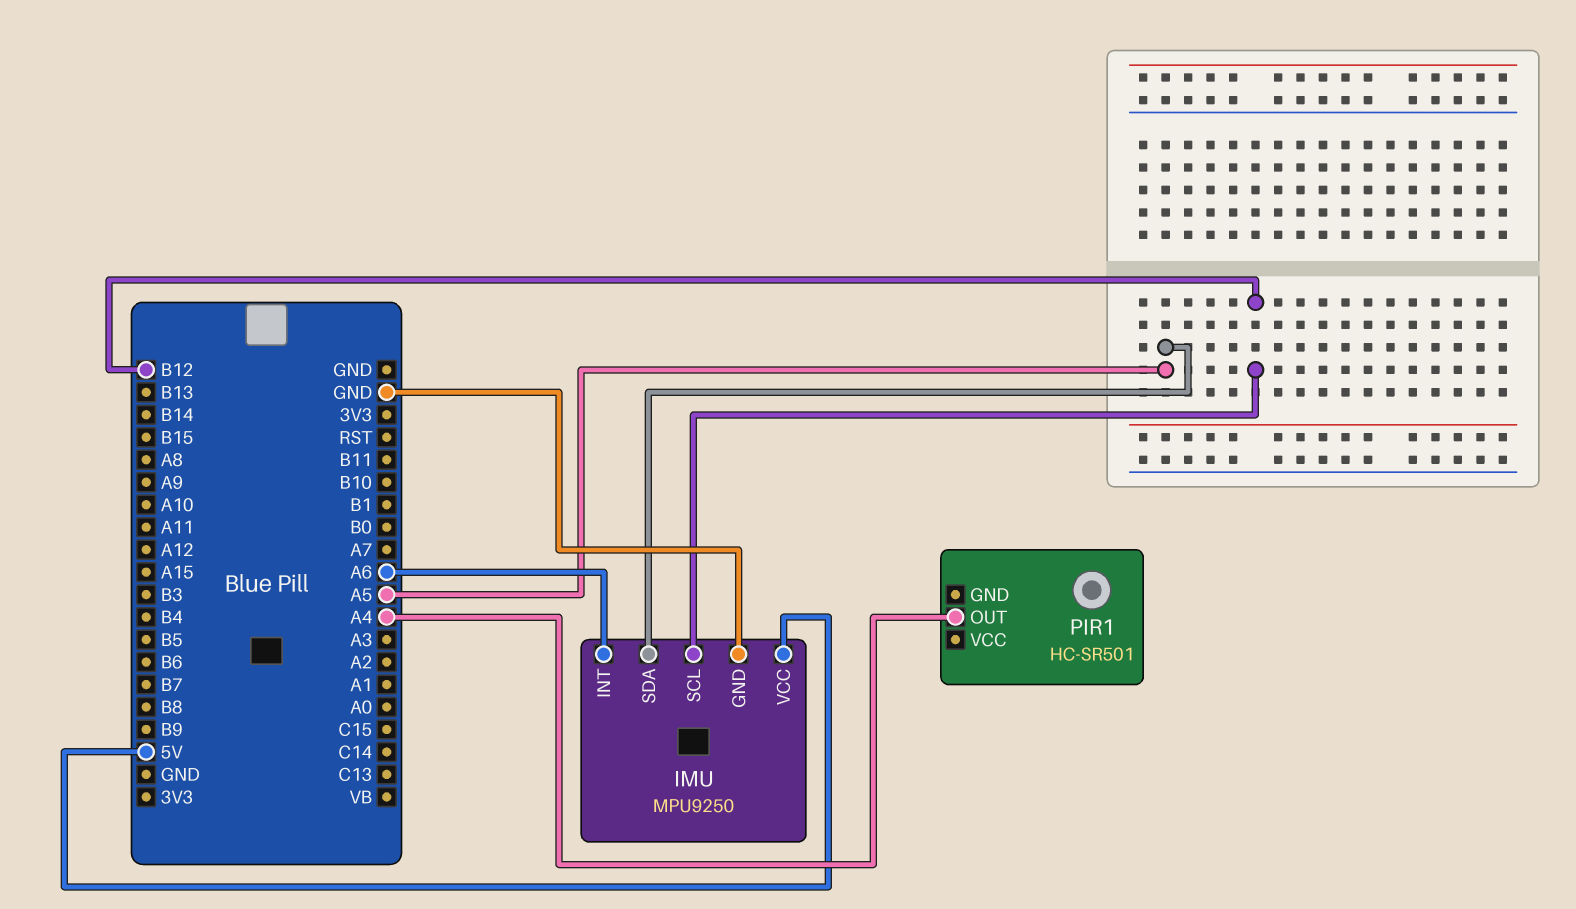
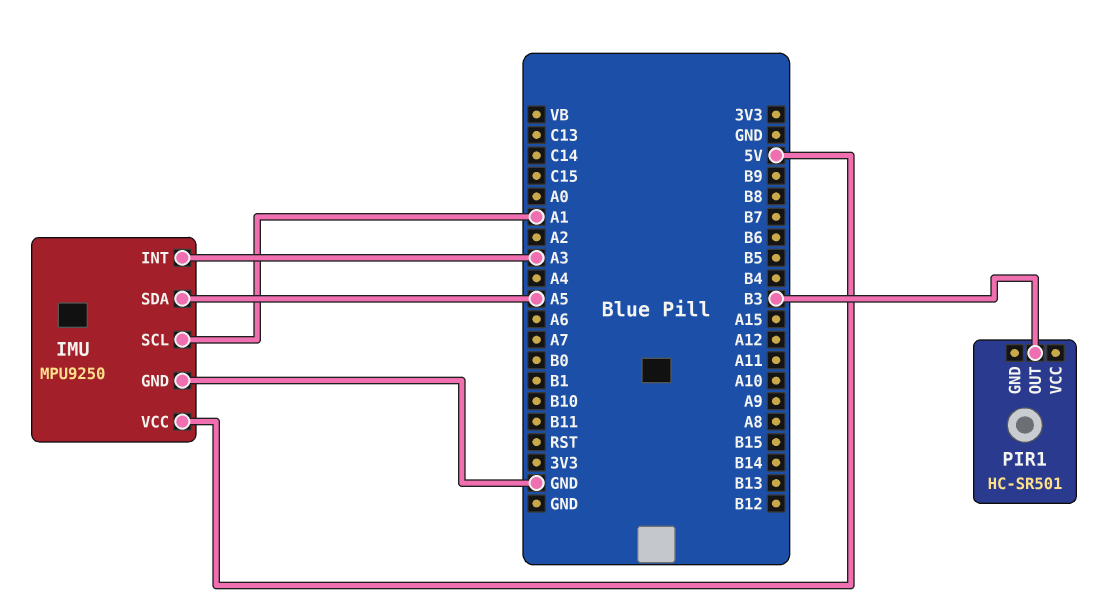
IMU pin INT: A6 -> A3
IMU pin SCL: B12 -> A1
PIR1 pin OUT: A4 -> B3

